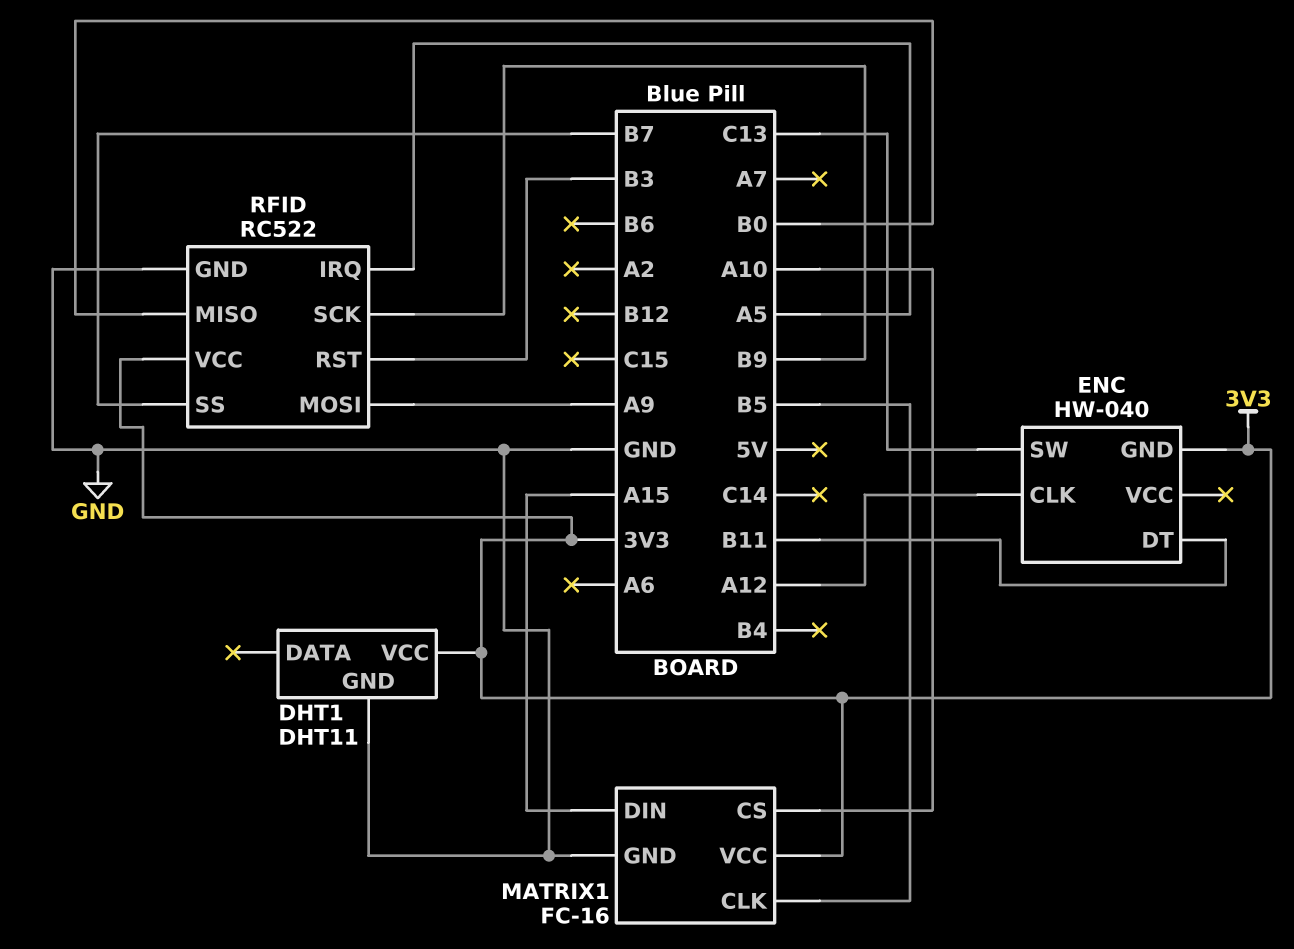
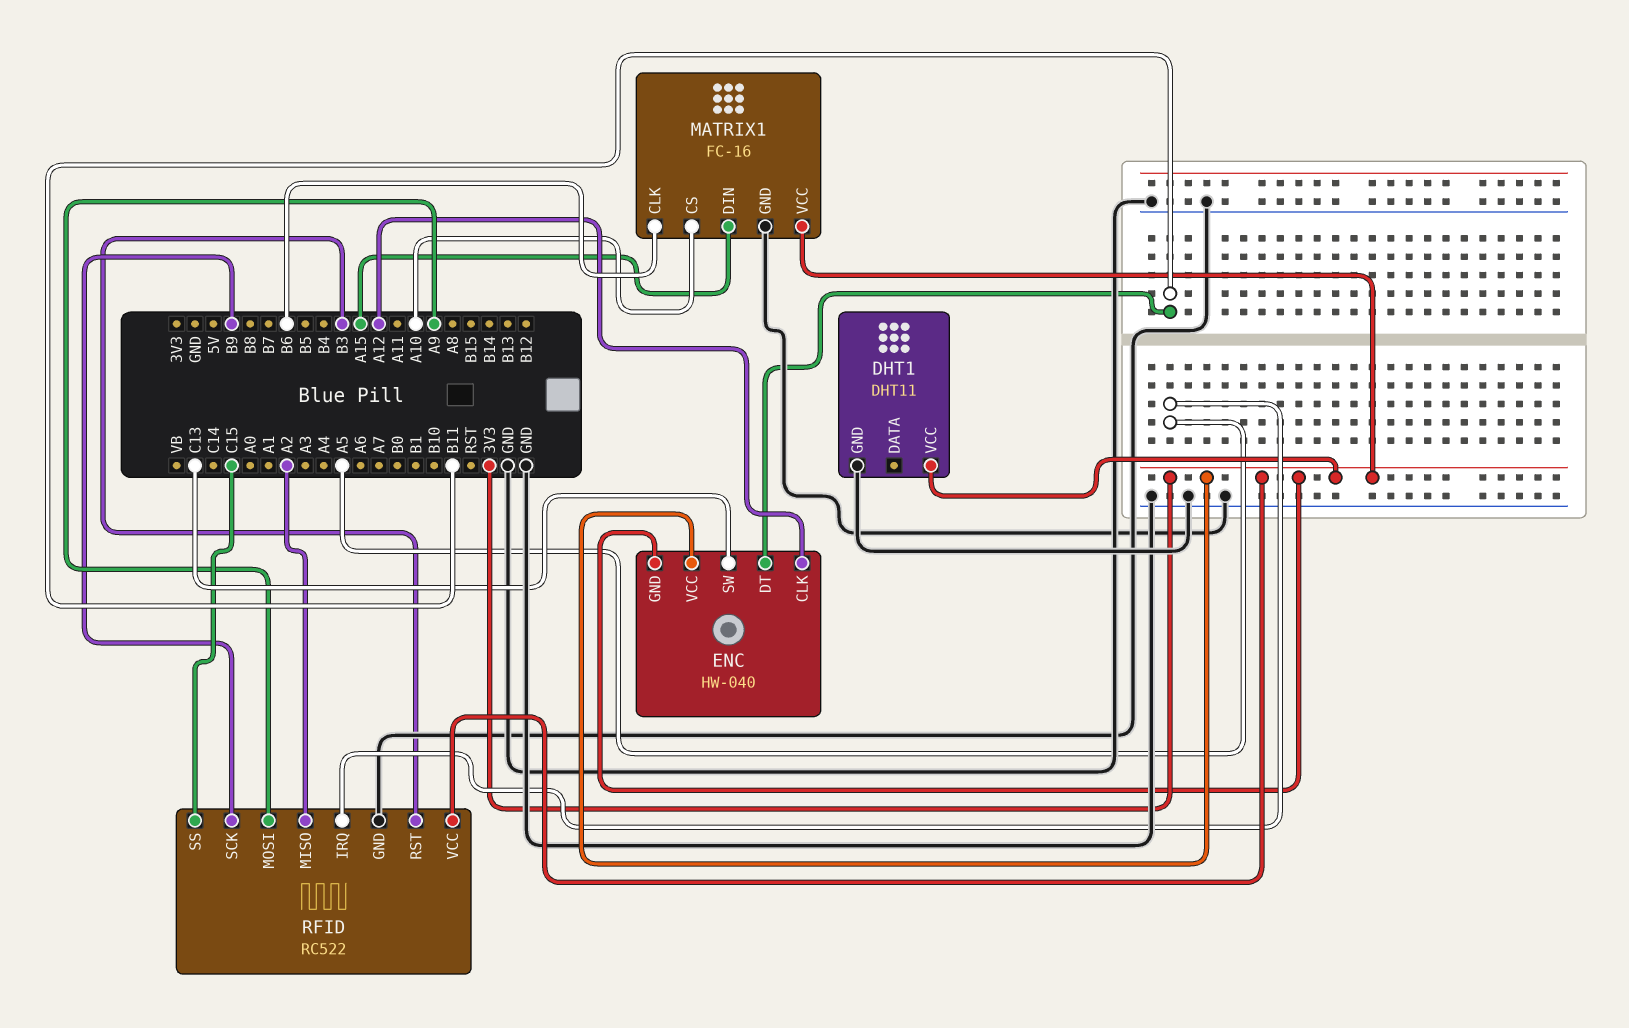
ENC pin VCC: none -> 3V3
MATRIX1 pin CLK: B5 -> B6
RFID pin MISO: B0 -> A2
RFID pin SS: B7 -> C15

